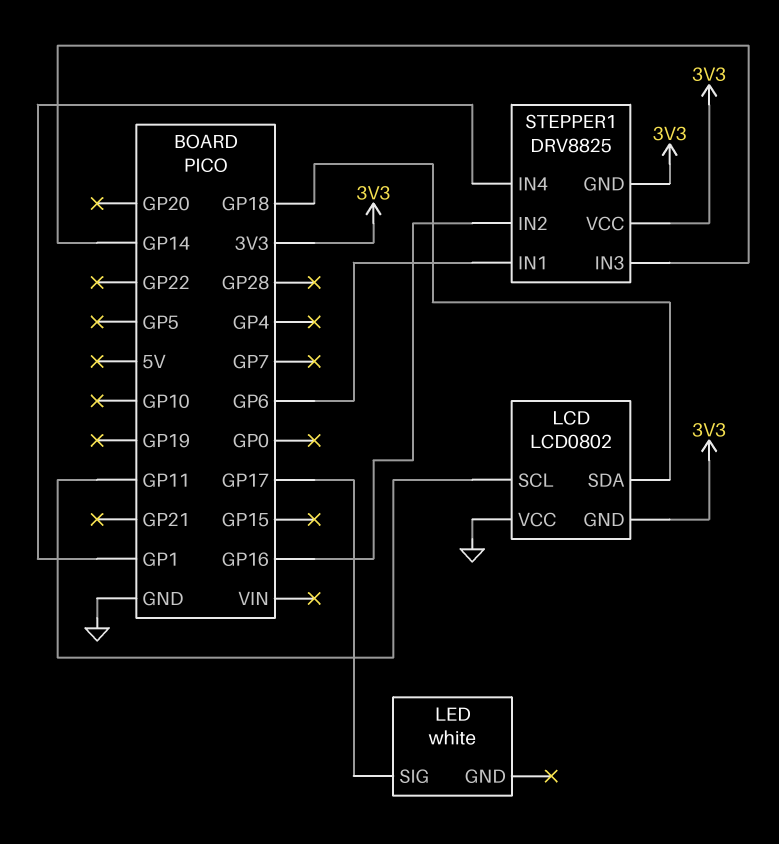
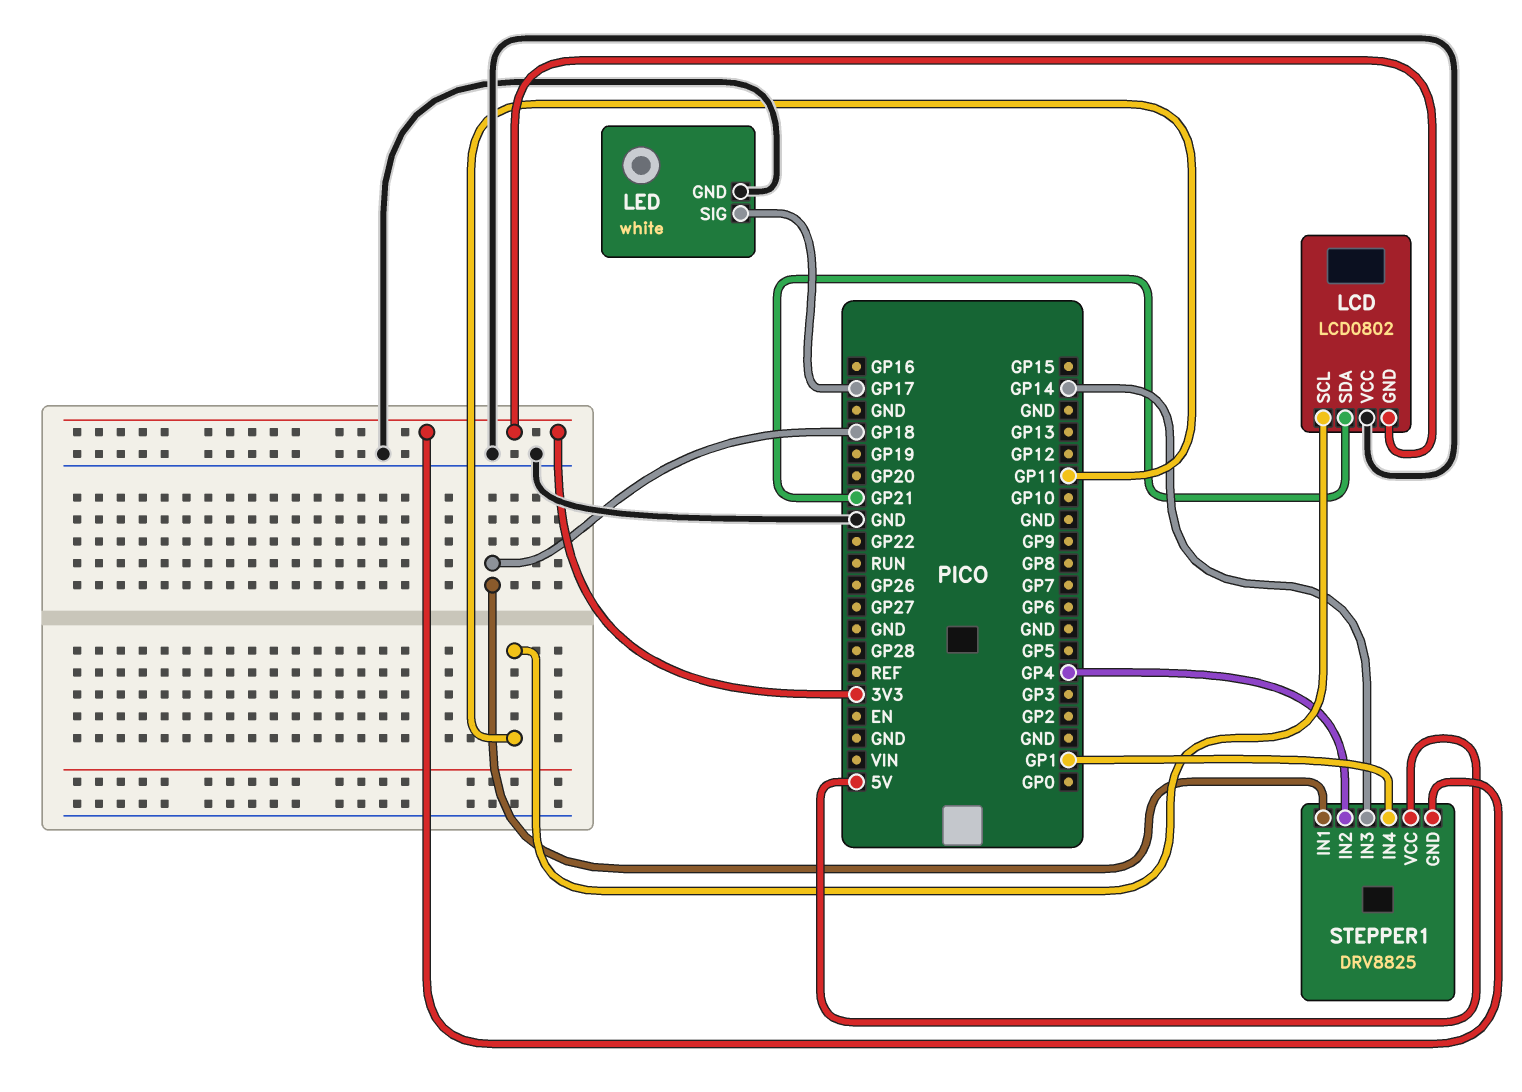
LCD pin SDA: GP18 -> GP21
LED pin GND: none -> GND
STEPPER1 pin IN1: GP6 -> GP18
STEPPER1 pin IN2: GP16 -> GP4
STEPPER1 pin VCC: 3V3 -> 5V

